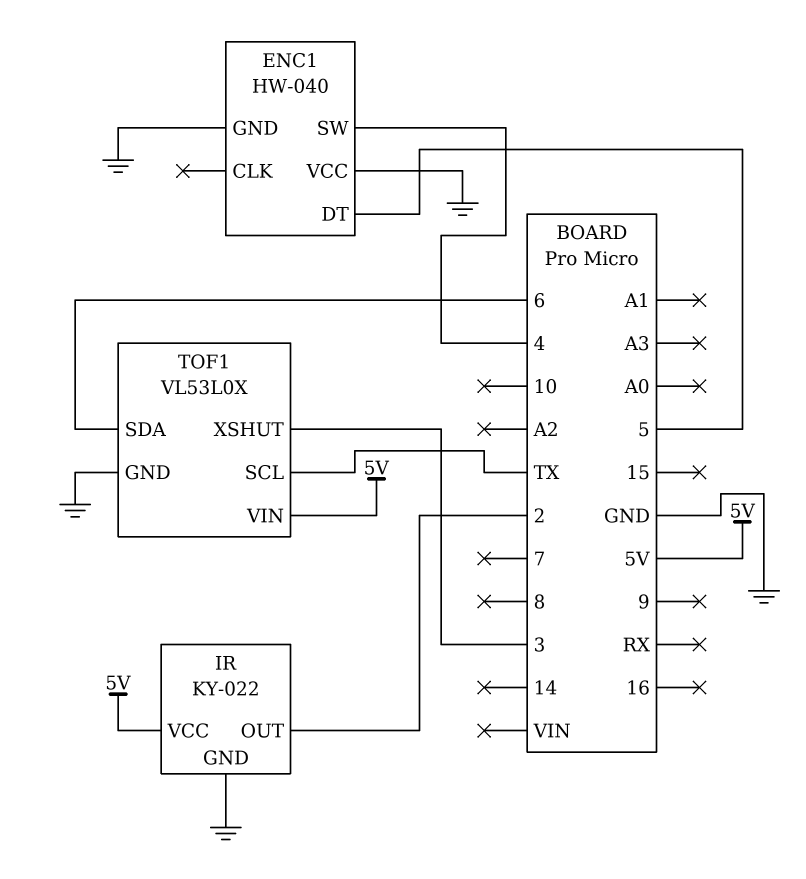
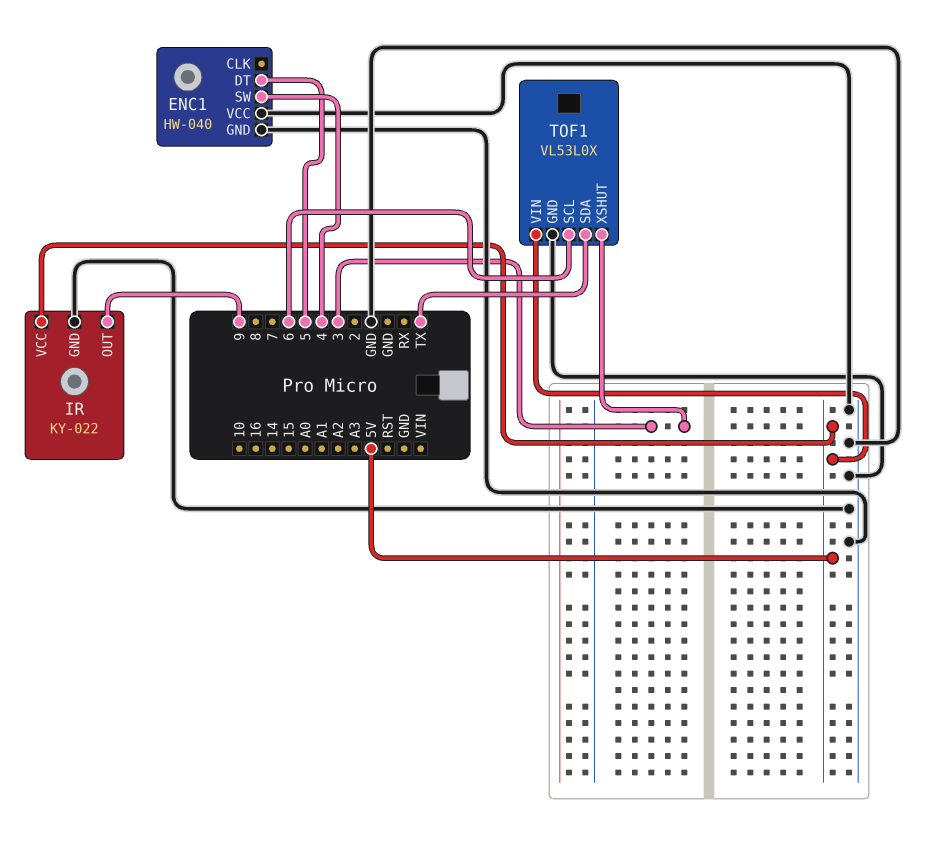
IR pin OUT: 2 -> 9
TOF1 pin SCL: TX -> 6
TOF1 pin SDA: 6 -> TX

